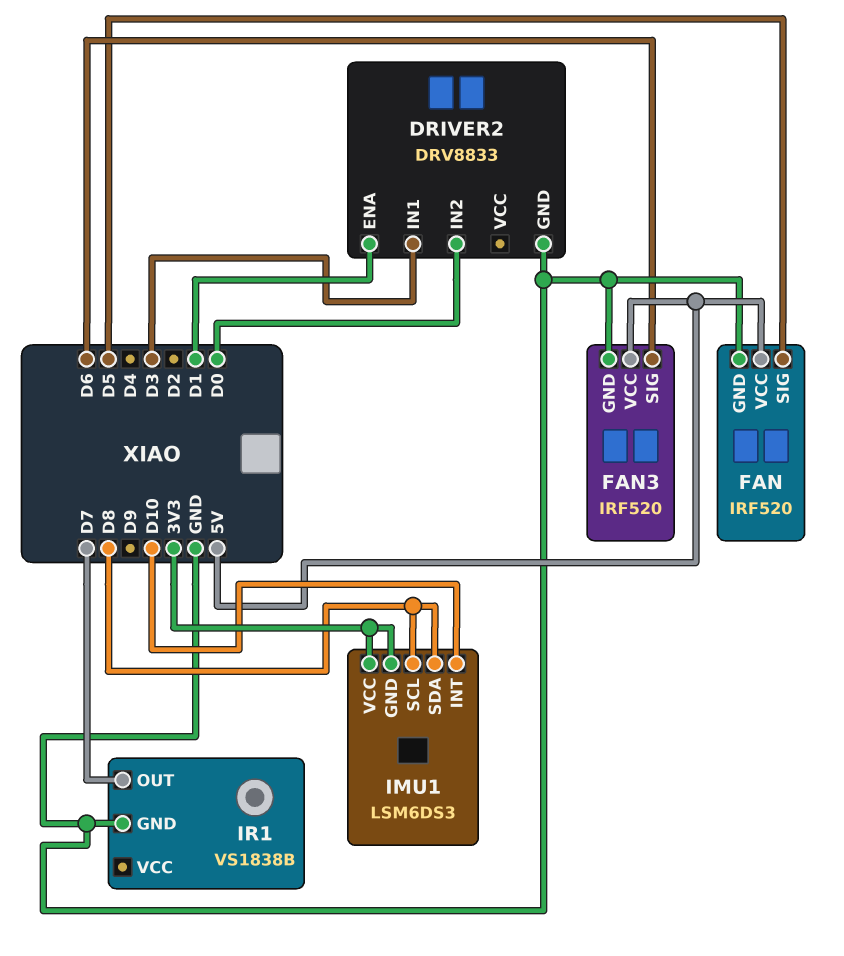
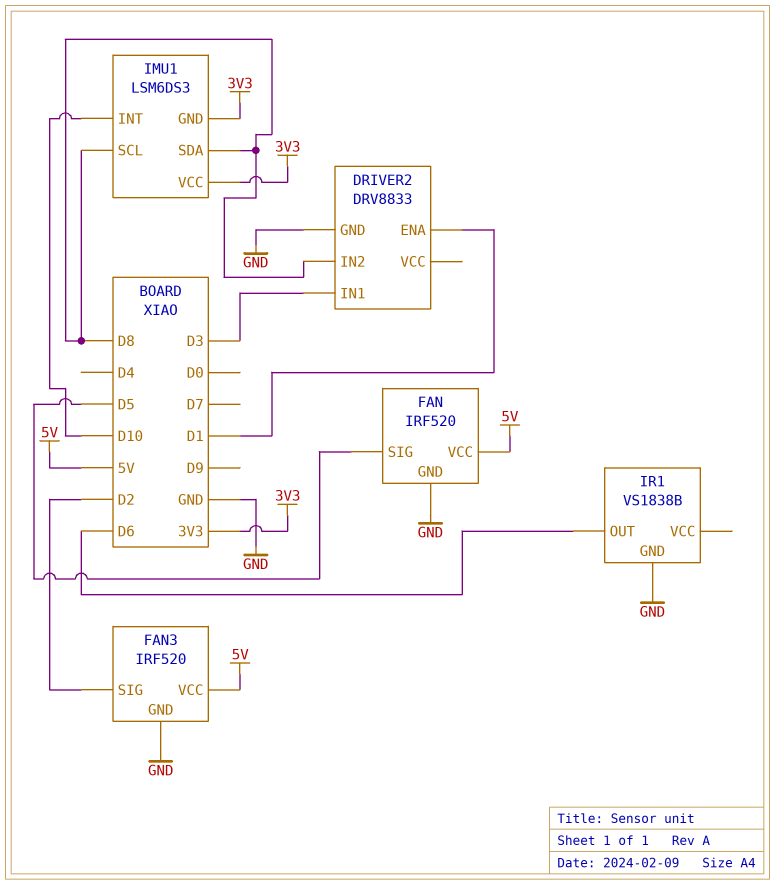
DRIVER2 pin IN2: D0 -> D8
FAN3 pin SIG: D6 -> D2
IR1 pin OUT: D7 -> D6

